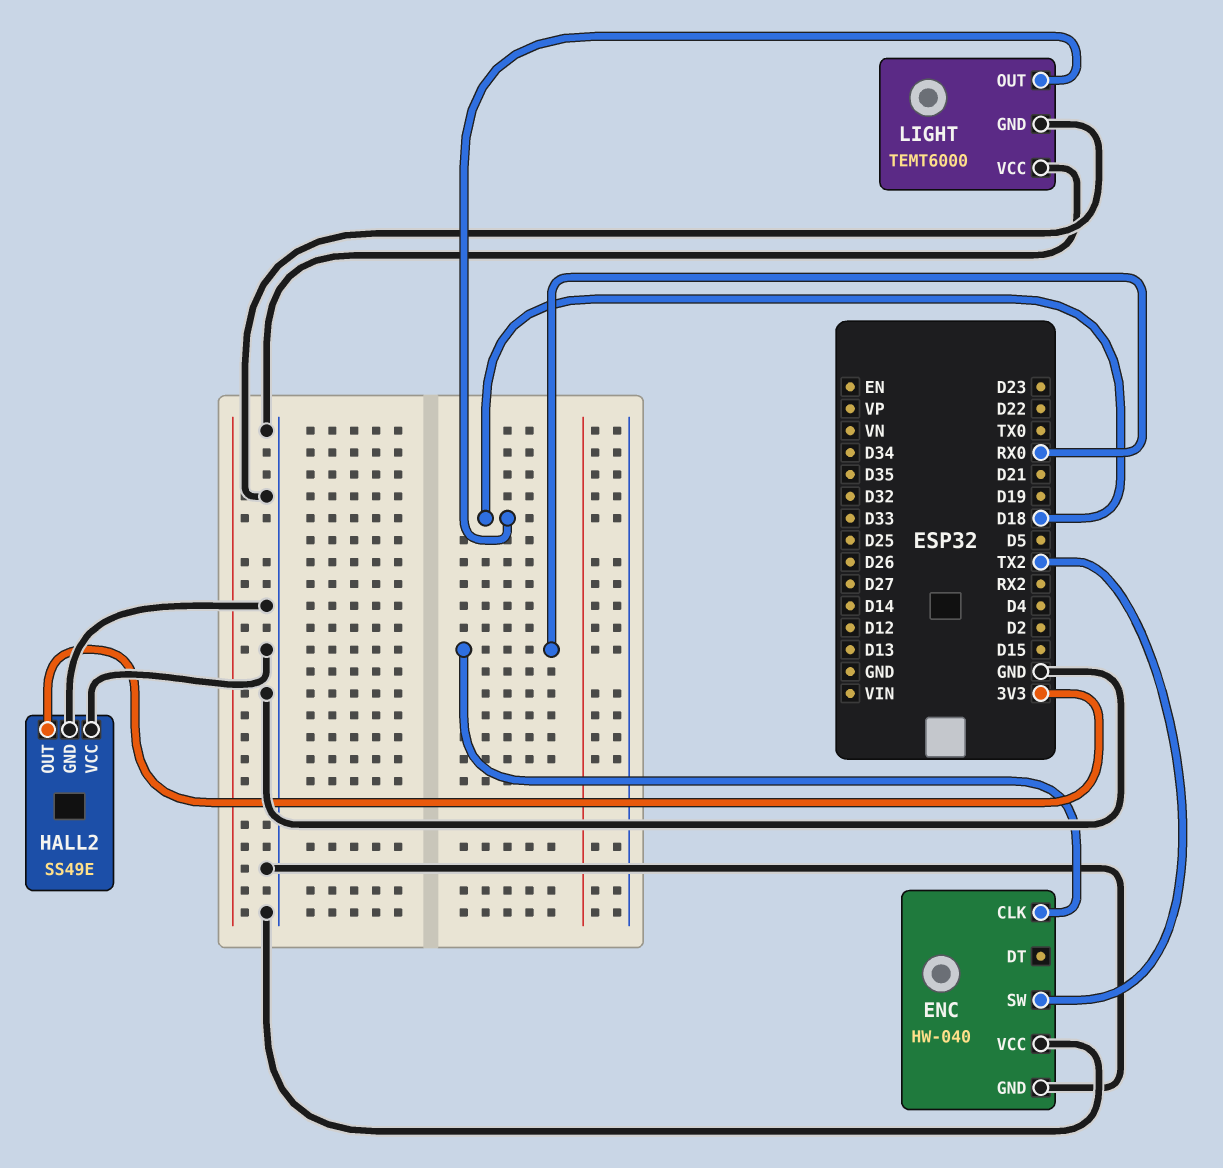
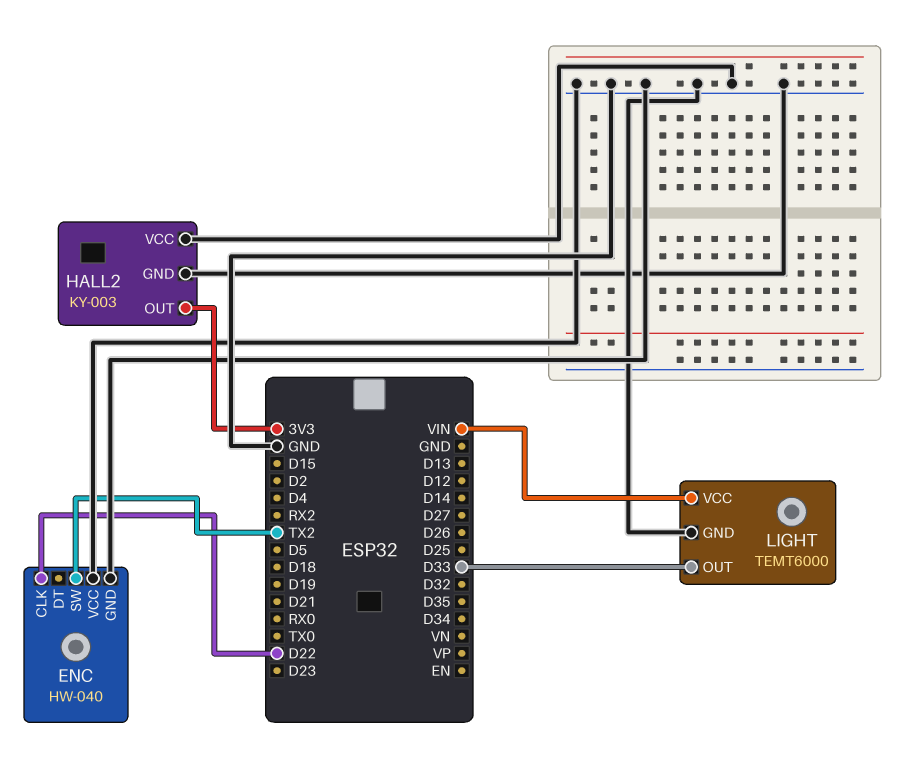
ENC pin CLK: RX0 -> D22
HALL2: SS49E -> KY-003
LIGHT pin OUT: D18 -> D33
LIGHT pin VCC: GND -> VIN

